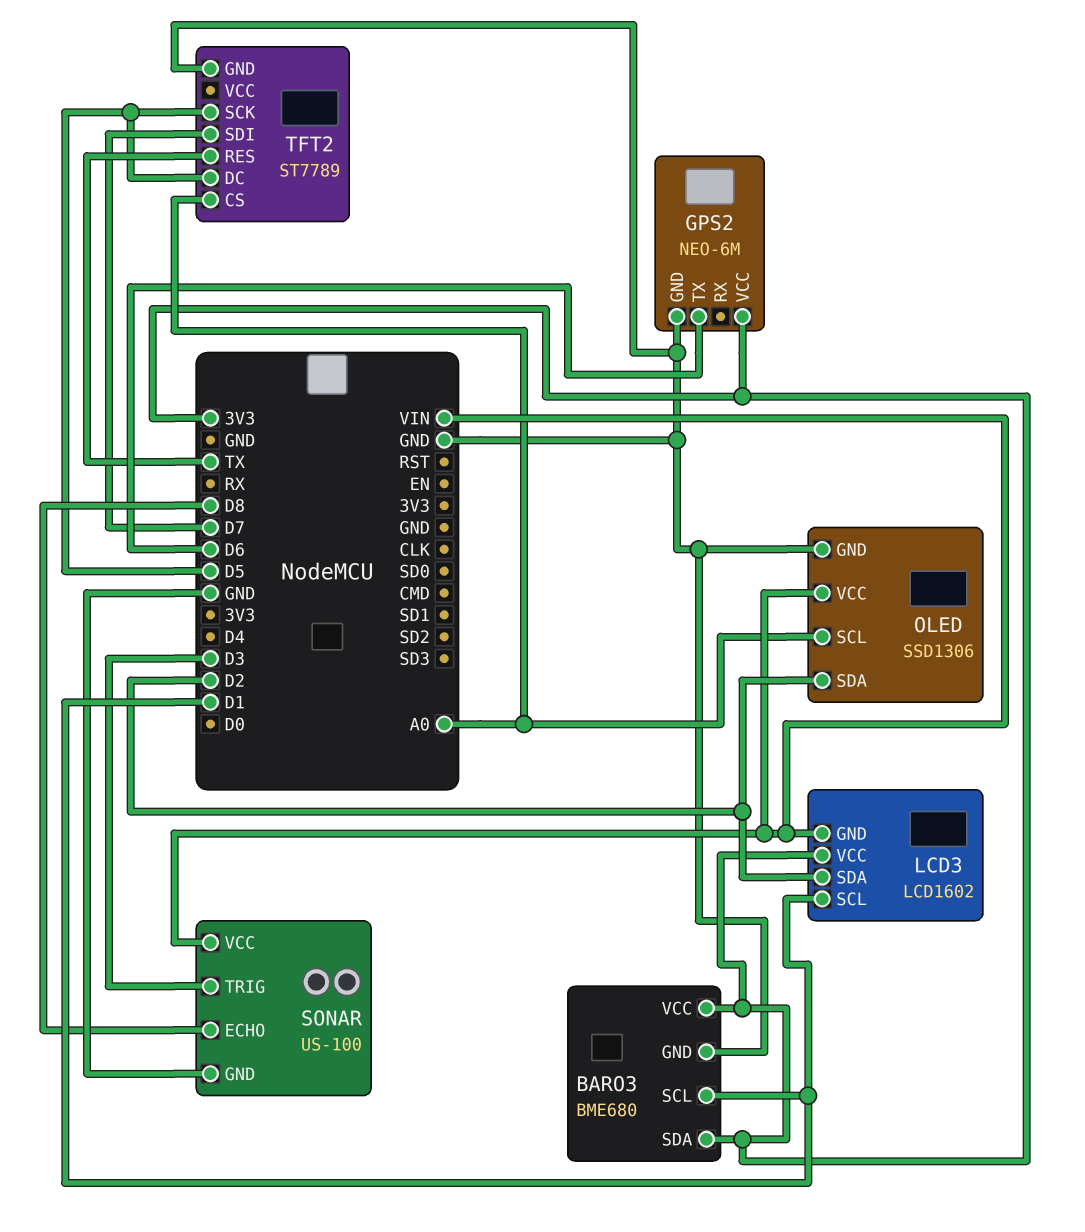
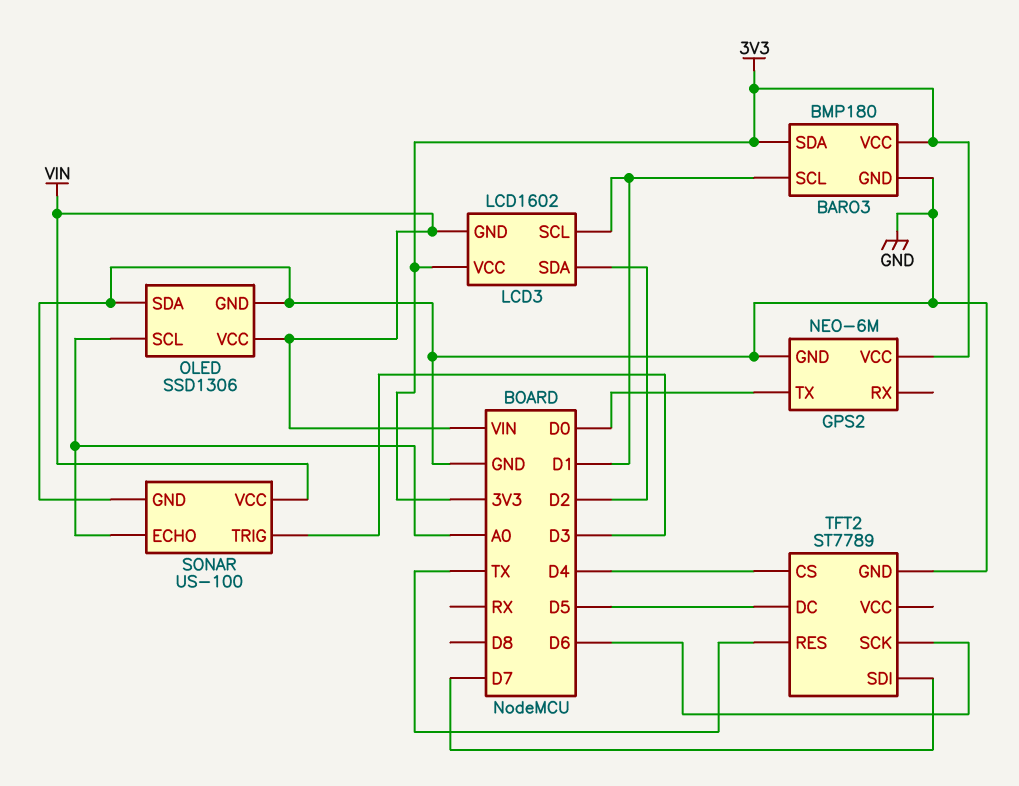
BARO3: BME680 -> BMP180
GPS2 pin TX: D6 -> D0
OLED pin SDA: D2 -> GND
SONAR pin ECHO: D8 -> A0
TFT2 pin CS: A0 -> D4
TFT2 pin SCK: D5 -> D6

